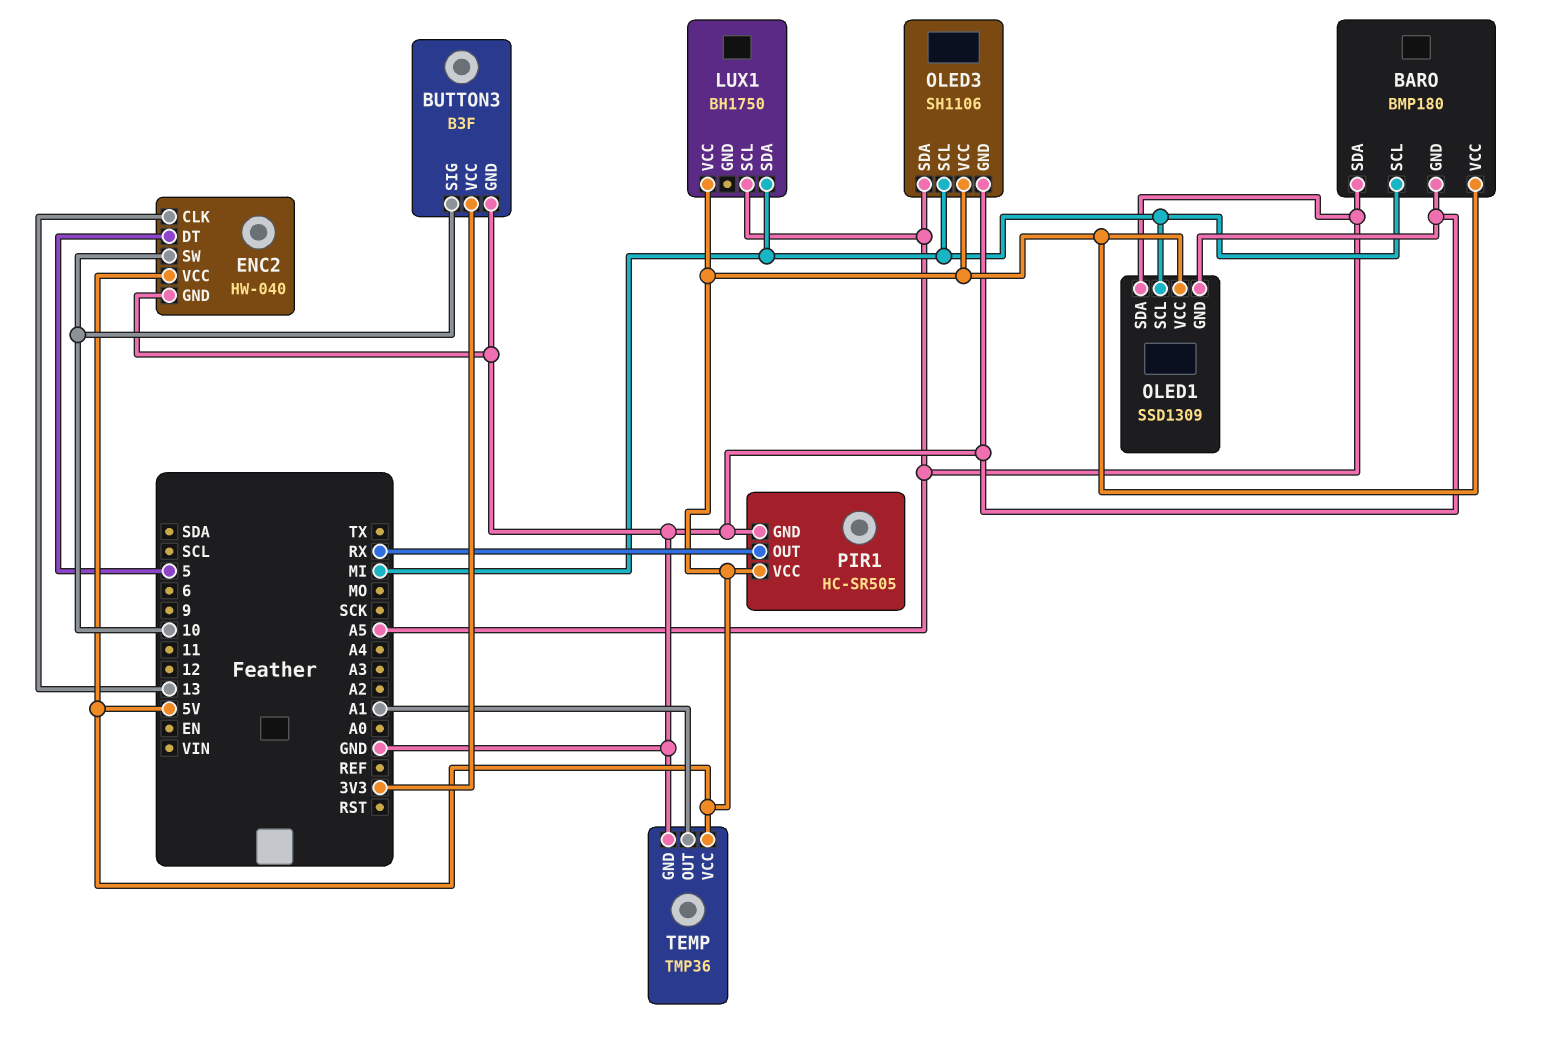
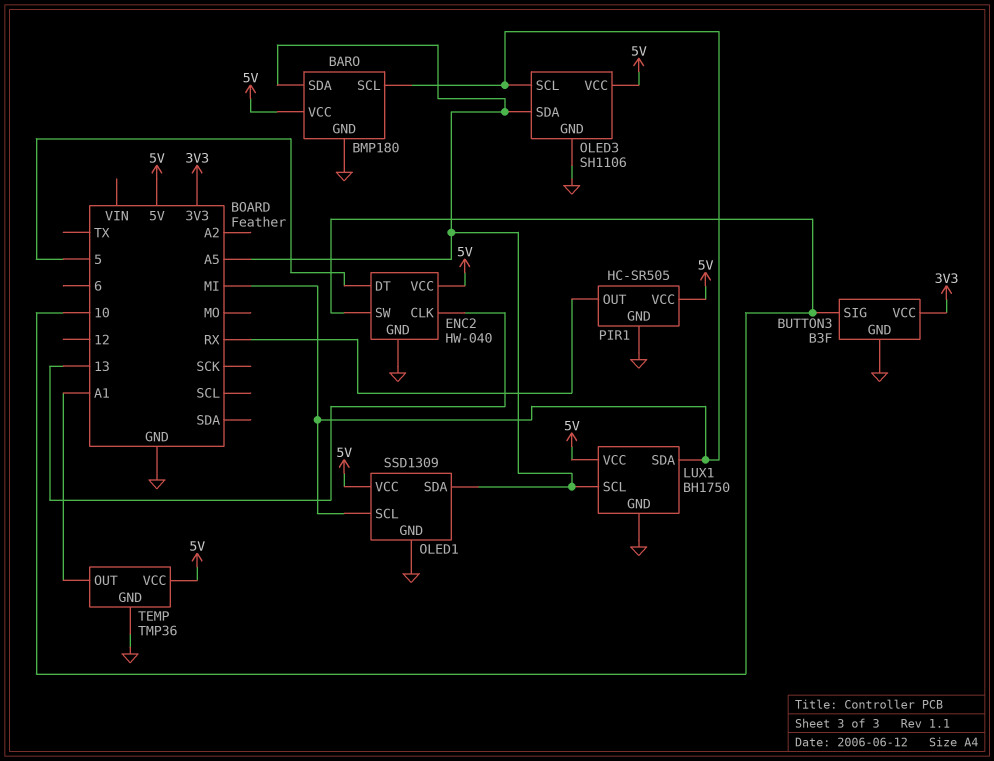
LUX1 pin GND: none -> GND

